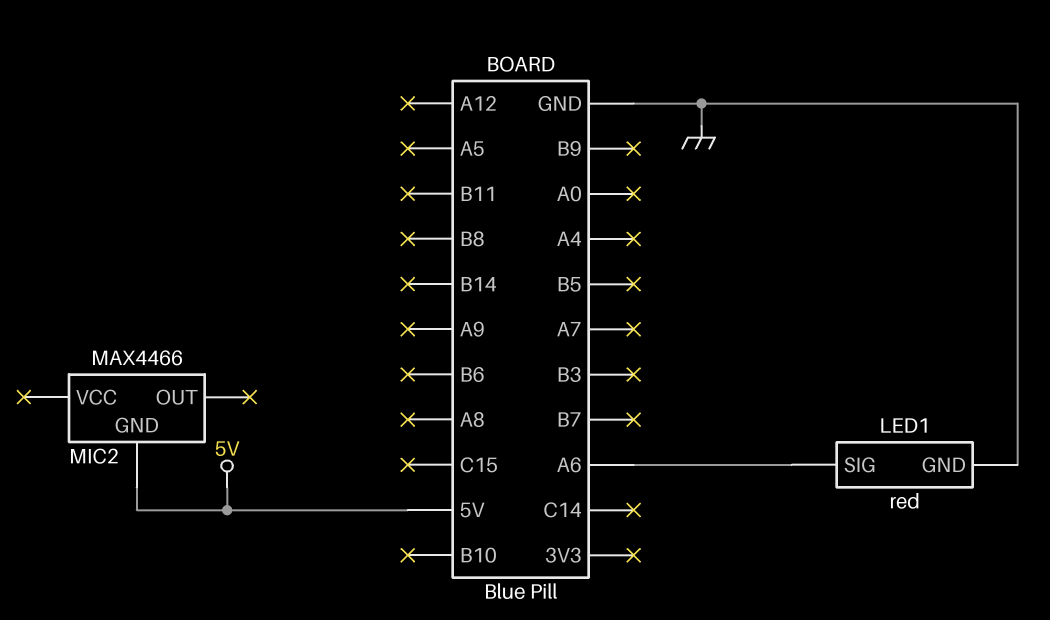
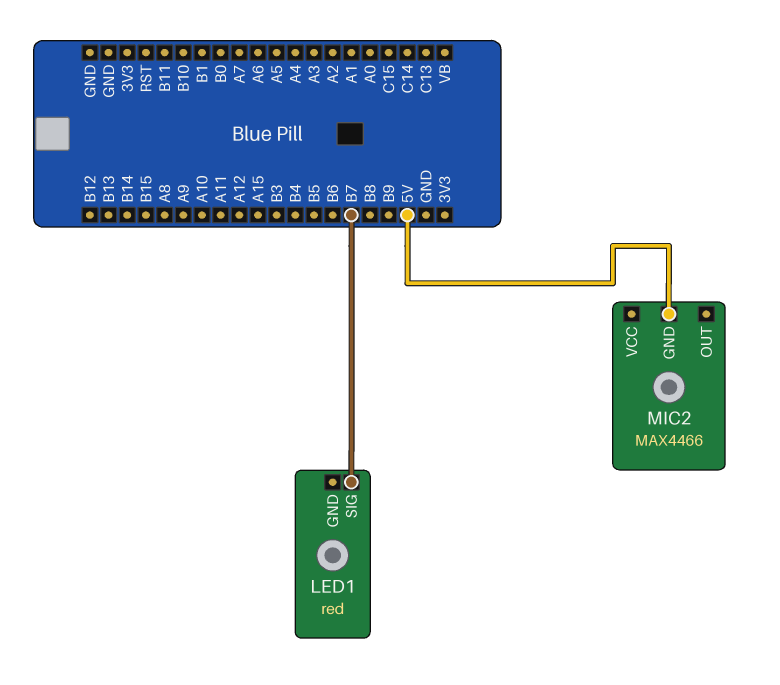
LED1 pin GND: GND -> none
LED1 pin SIG: A6 -> B7

